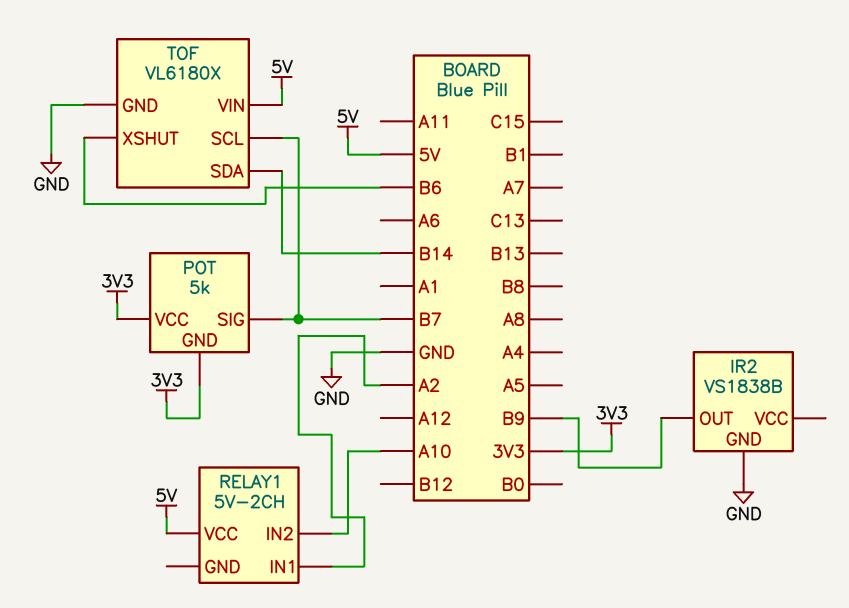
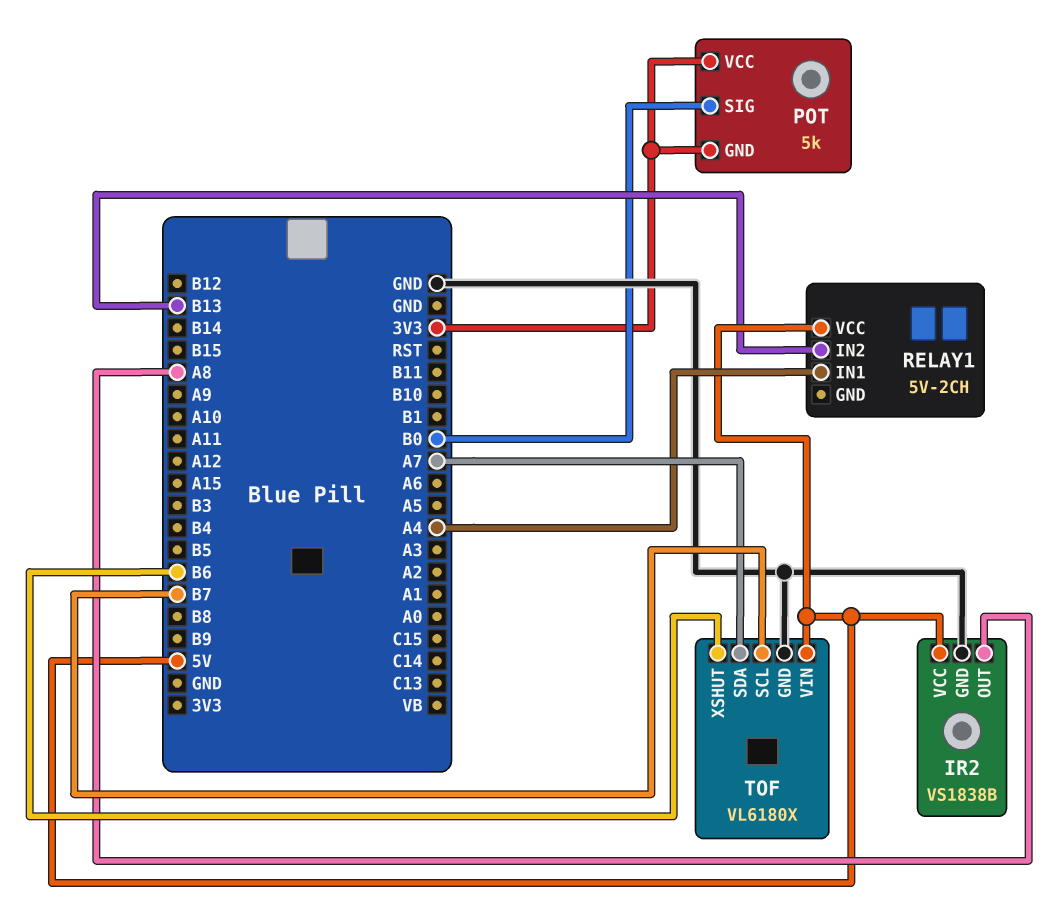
IR2 pin OUT: B9 -> A8
IR2 pin VCC: none -> 5V
POT pin SIG: B7 -> B0
RELAY1 pin IN1: A2 -> A4
RELAY1 pin IN2: A10 -> B13
TOF pin SDA: B14 -> A7

